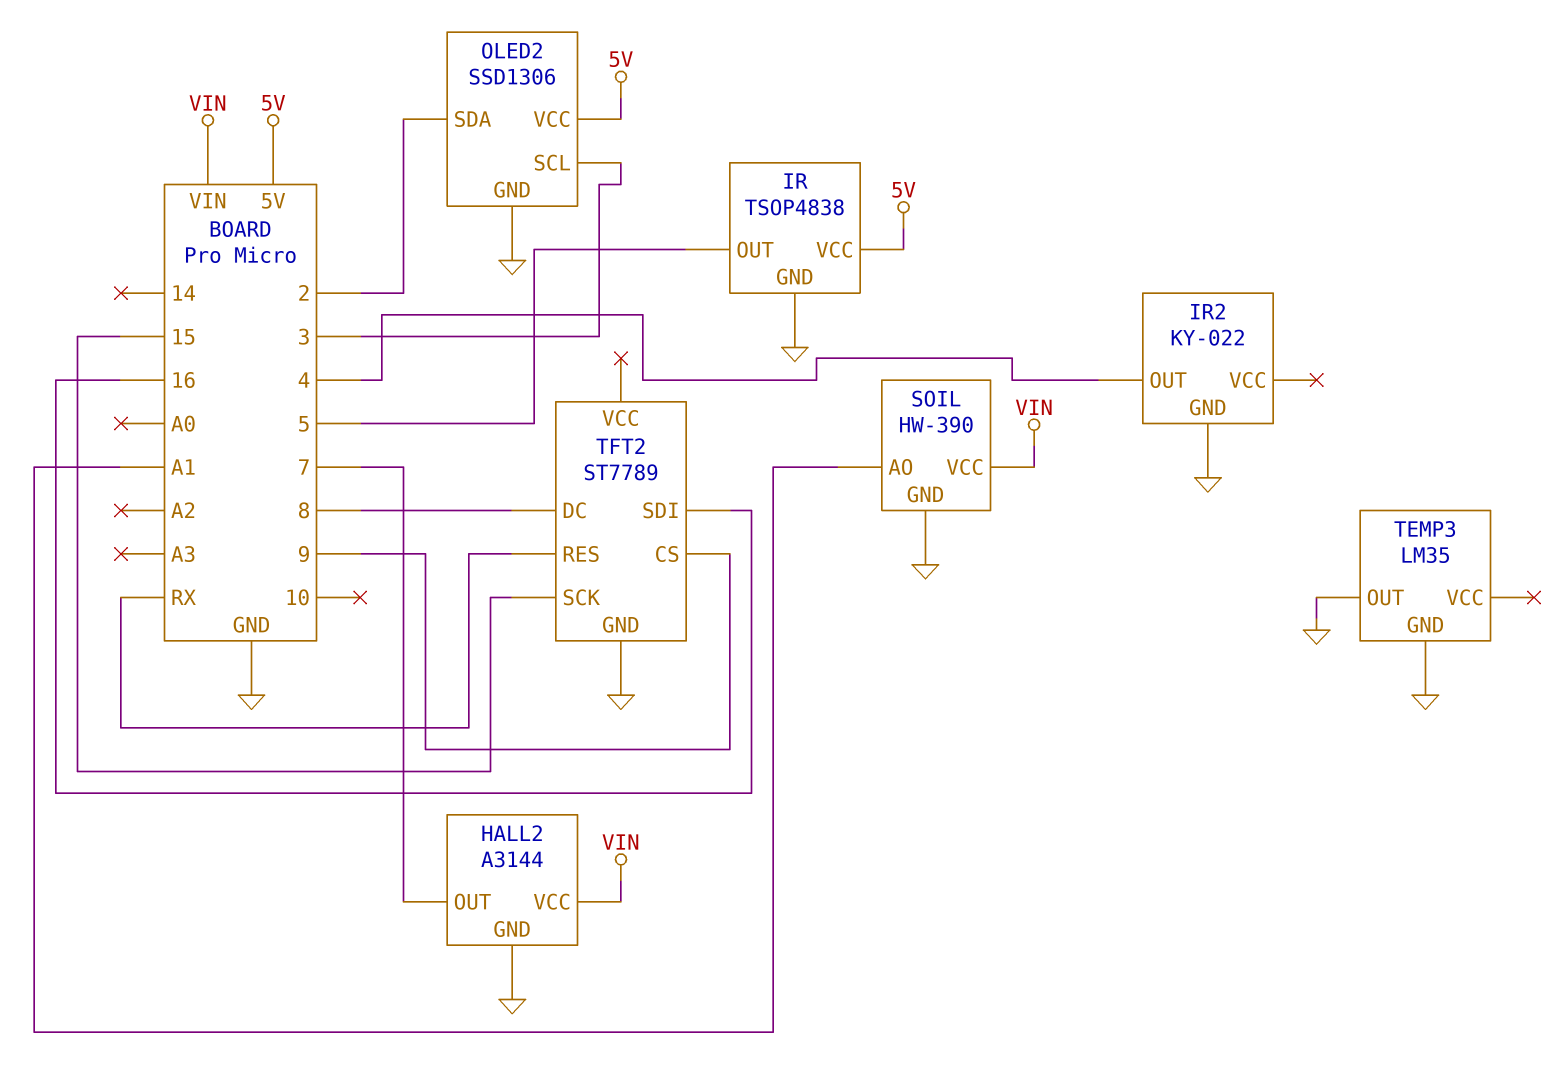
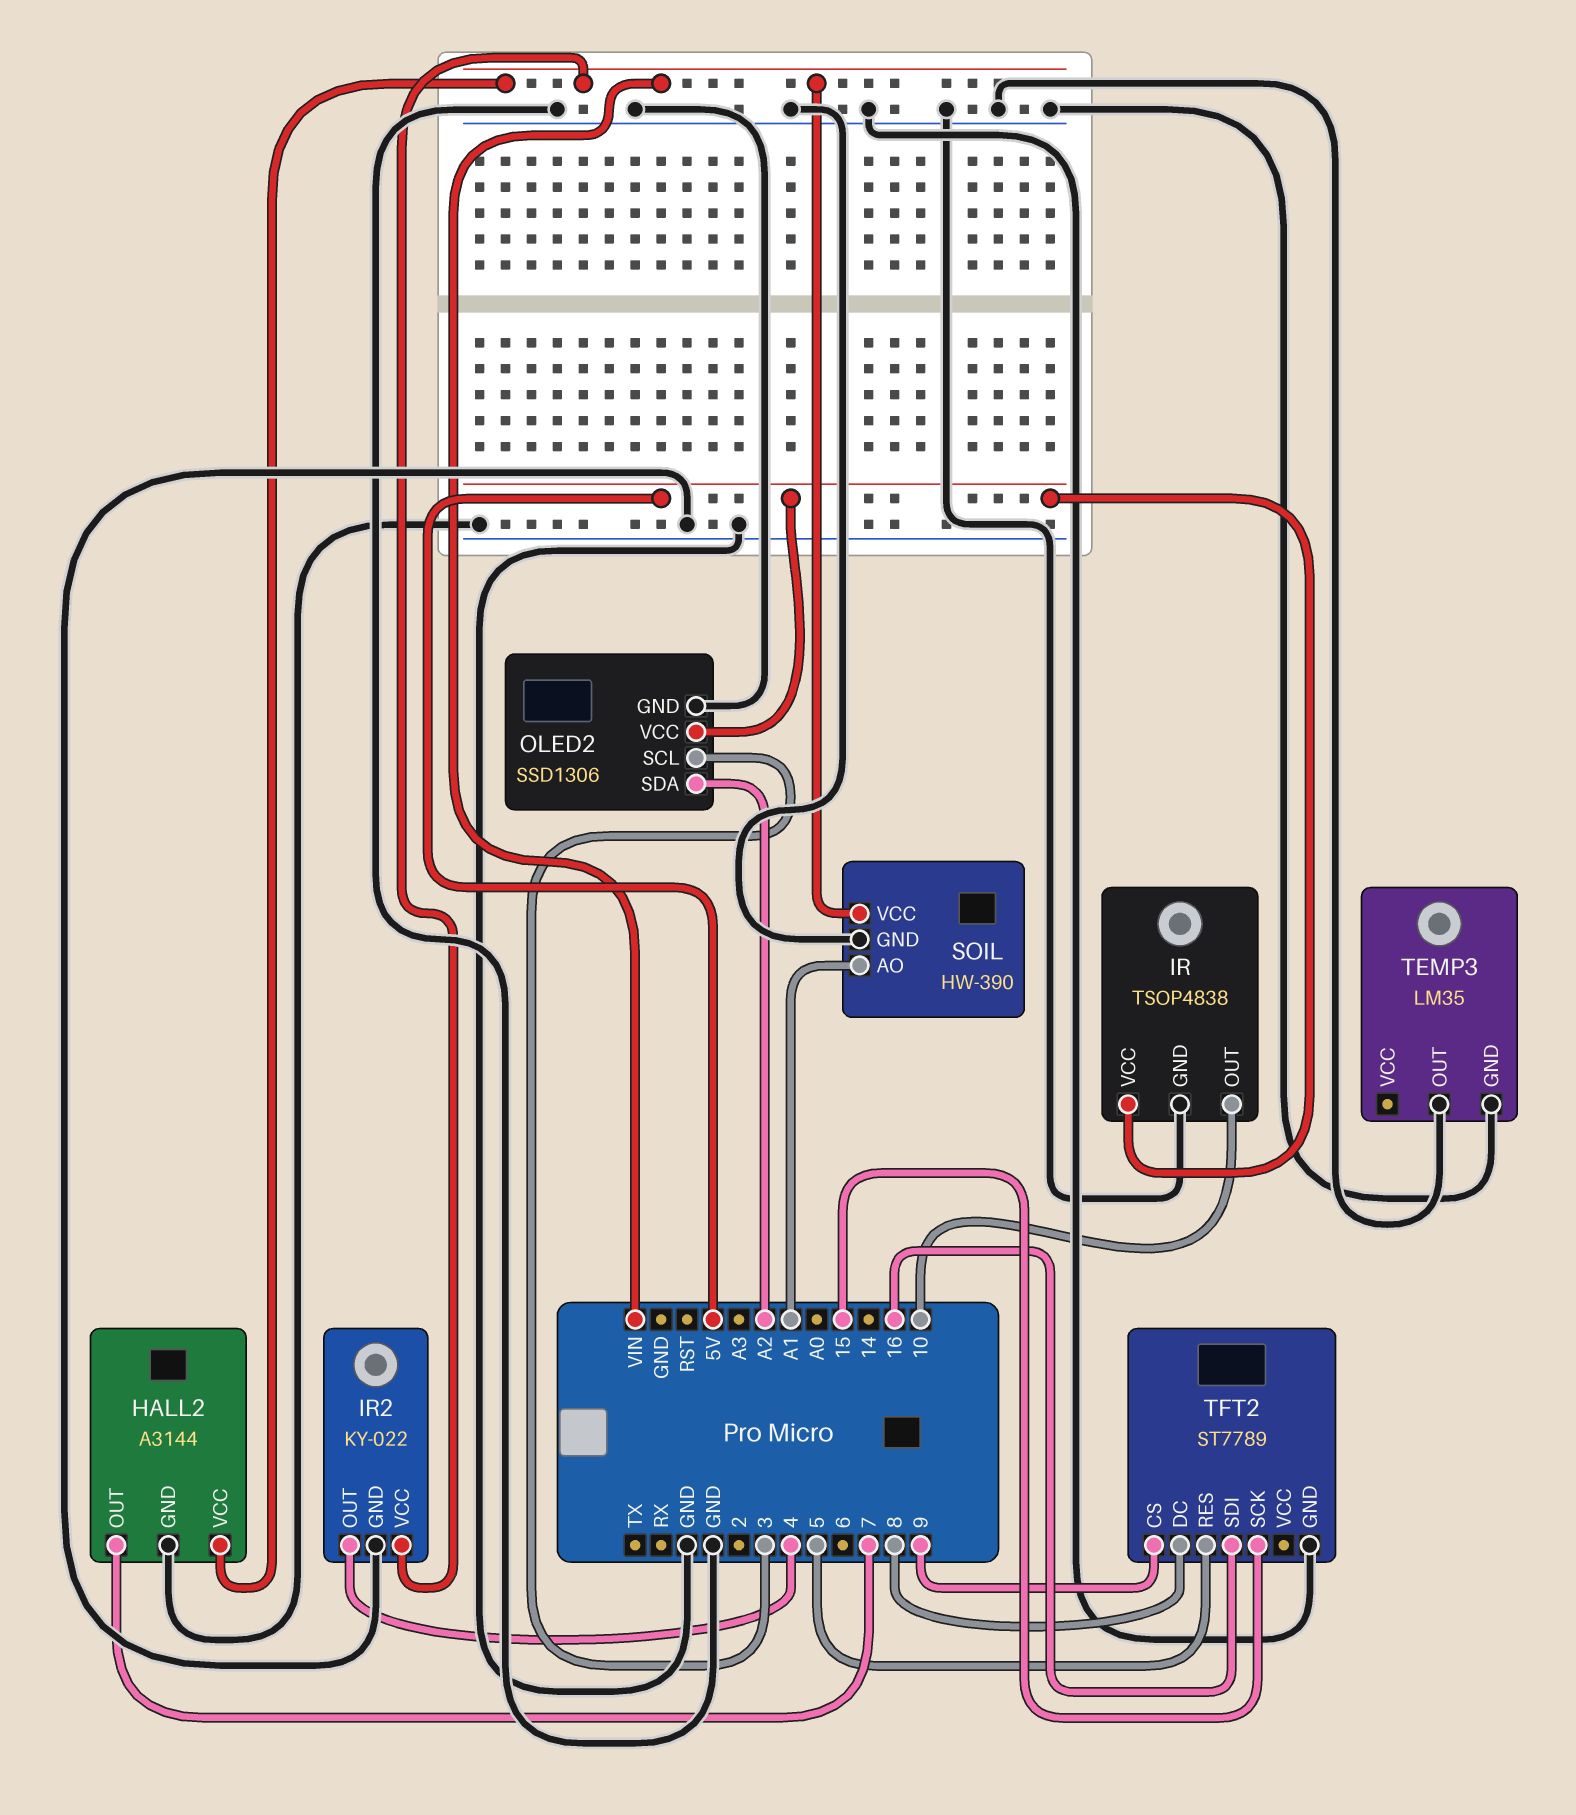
IR pin OUT: 5 -> 10
IR2 pin VCC: none -> VIN
OLED2 pin SDA: 2 -> A2
TFT2 pin RES: RX -> 5

